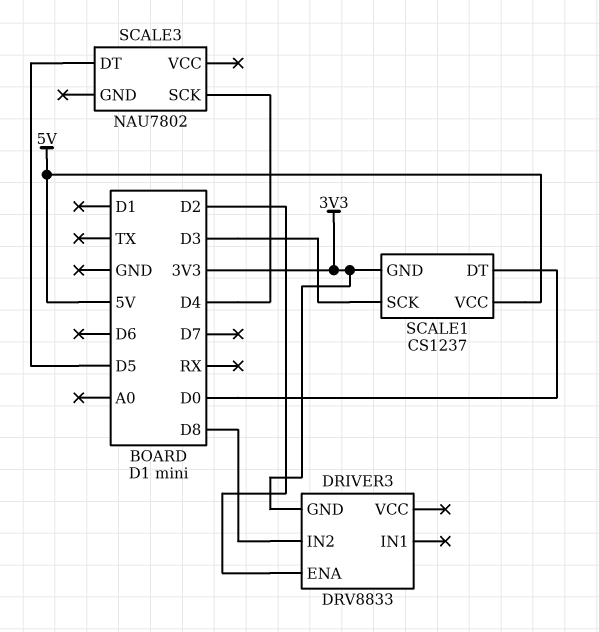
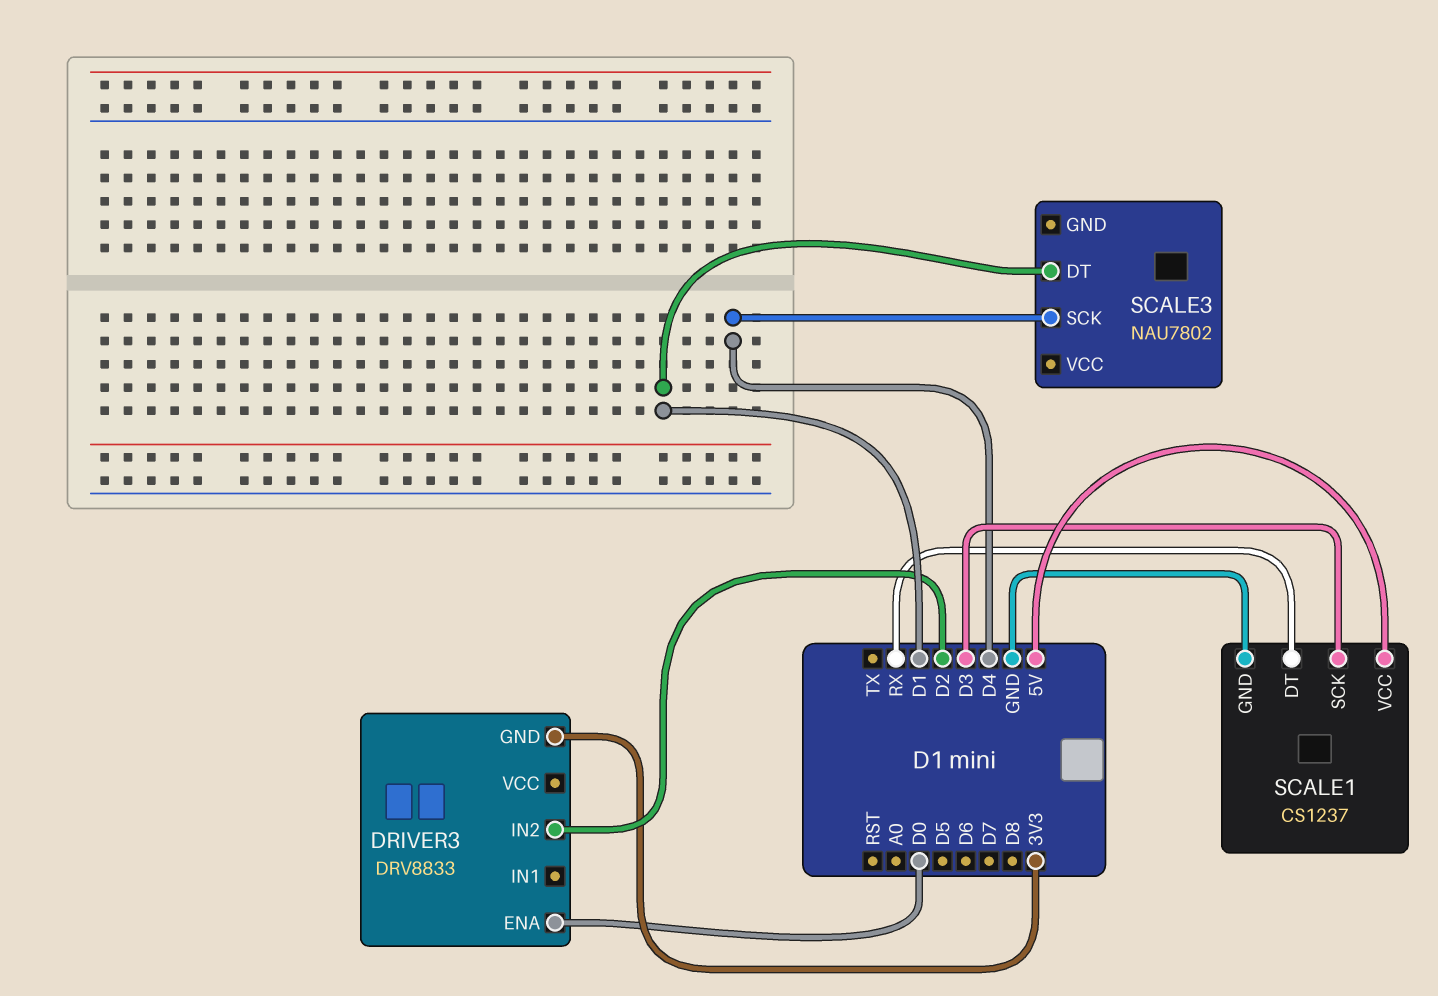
DRIVER3 pin ENA: D2 -> D0
DRIVER3 pin IN2: D8 -> D2
SCALE1 pin DT: D0 -> RX
SCALE1 pin GND: 3V3 -> GND
SCALE3 pin DT: D5 -> D1

